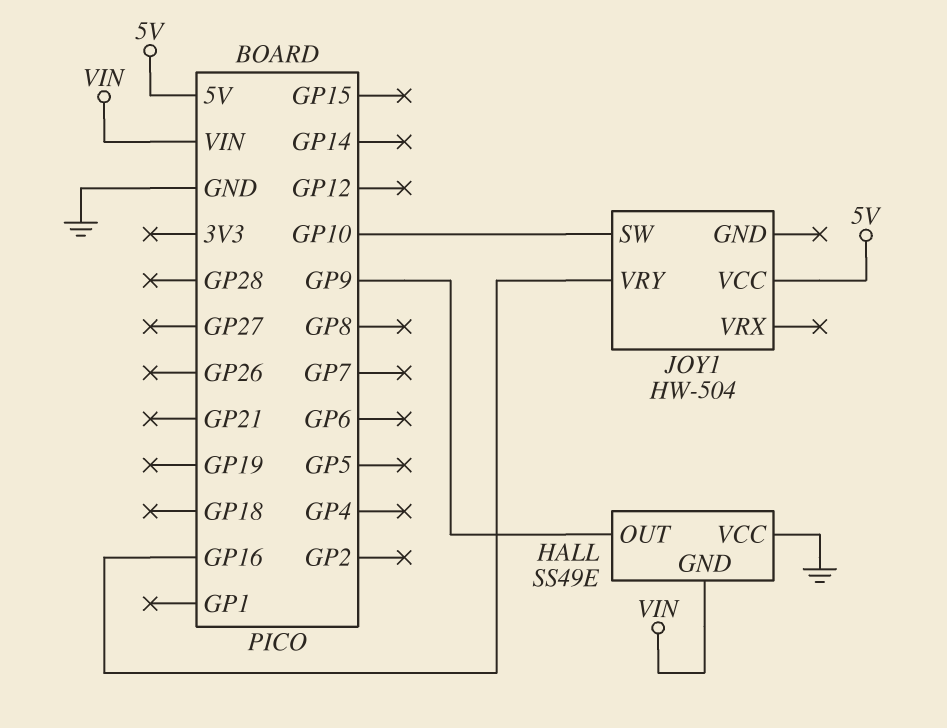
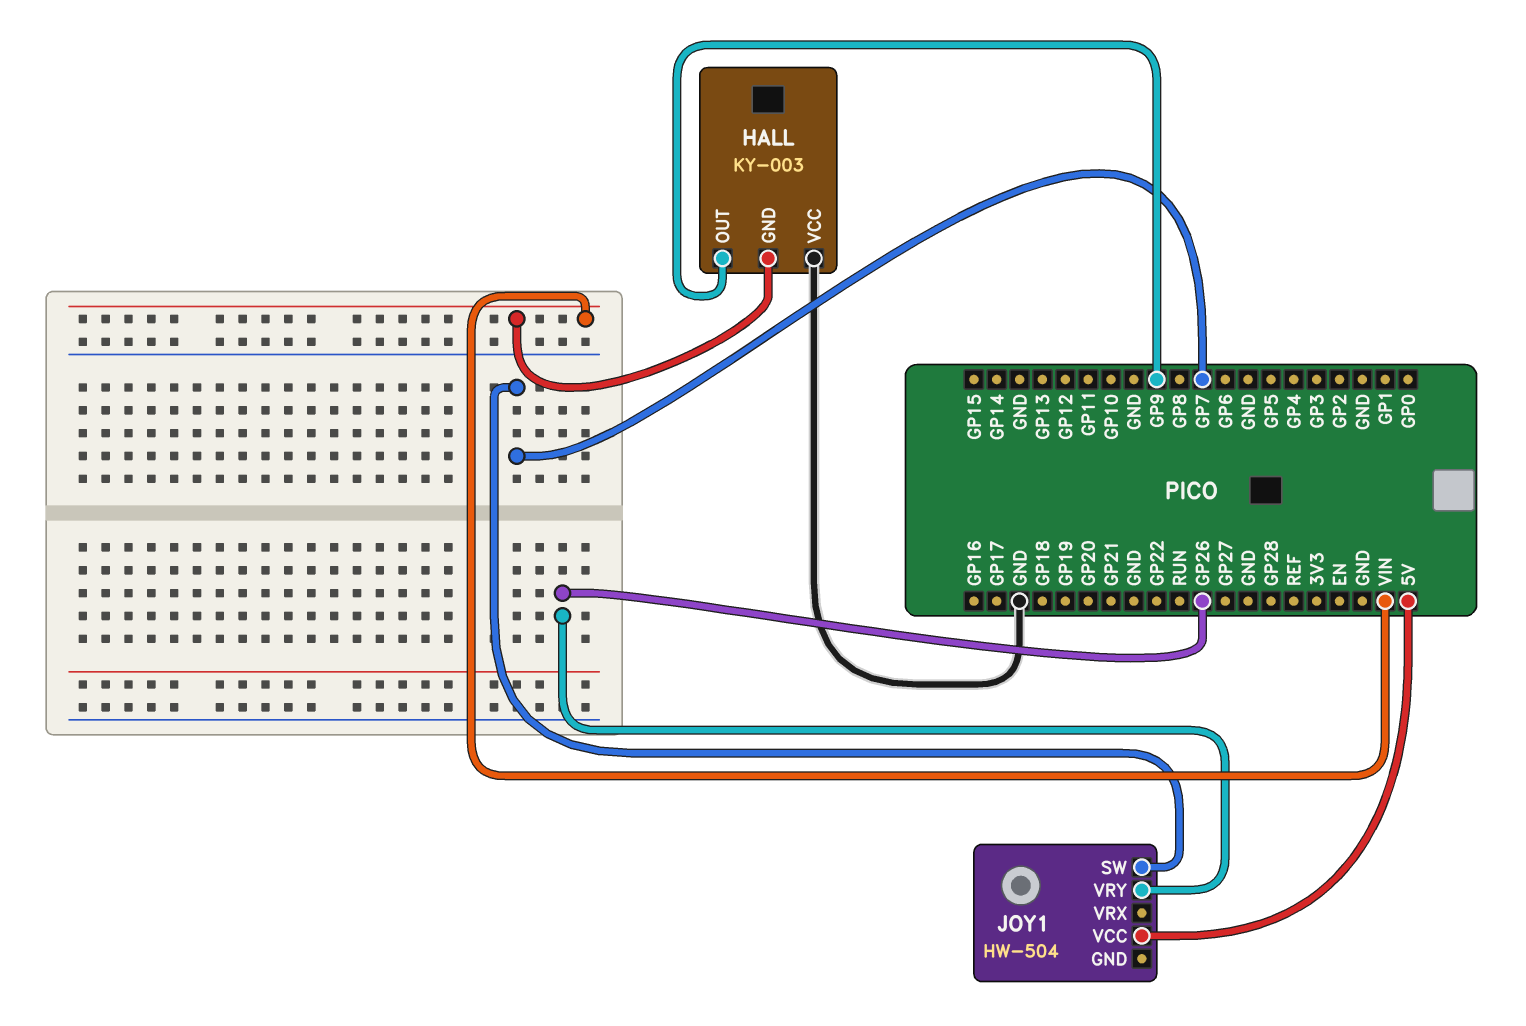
HALL: SS49E -> KY-003
JOY1 pin SW: GP10 -> GP7
JOY1 pin VRY: GP16 -> GP26

